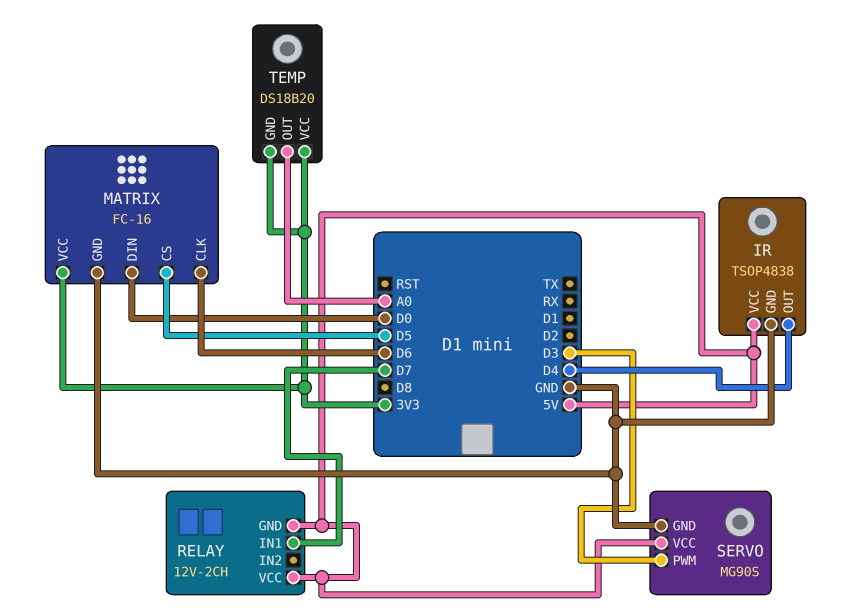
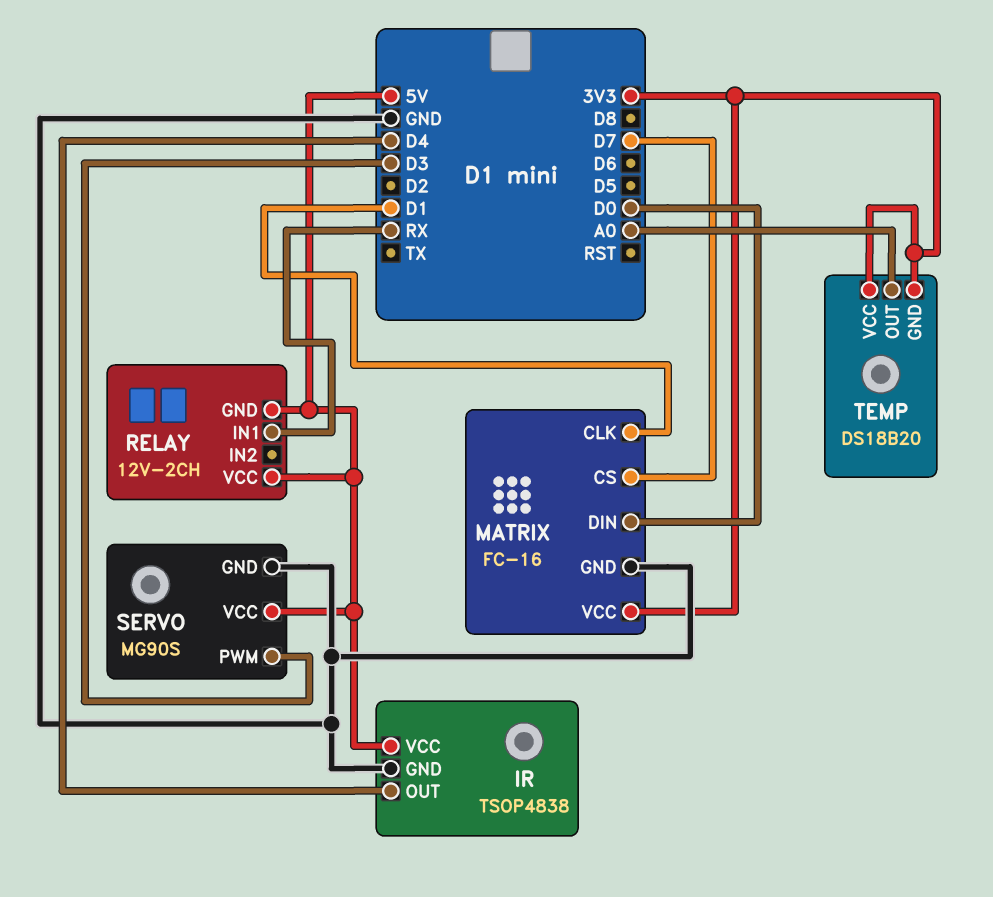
MATRIX pin CLK: D6 -> D1
MATRIX pin CS: D5 -> D7
RELAY pin IN1: D7 -> RX

